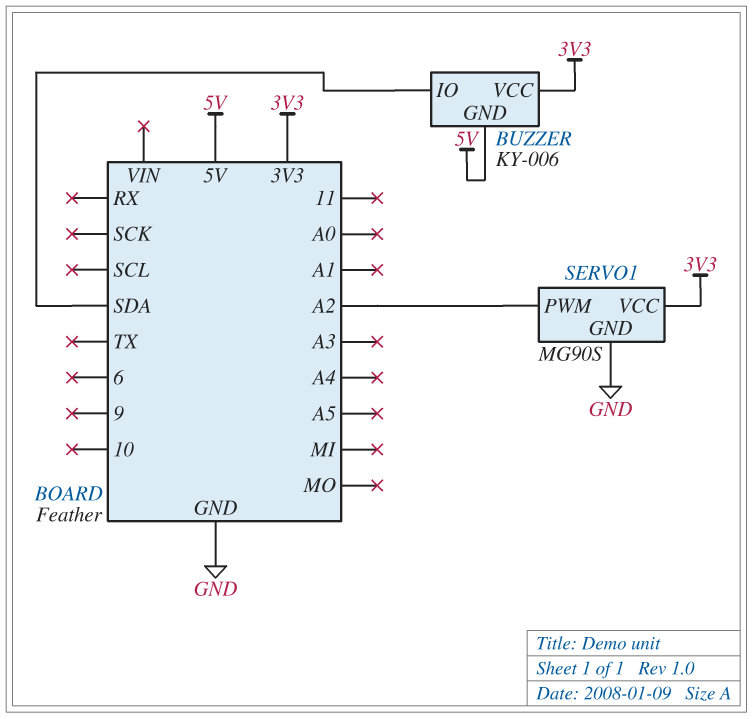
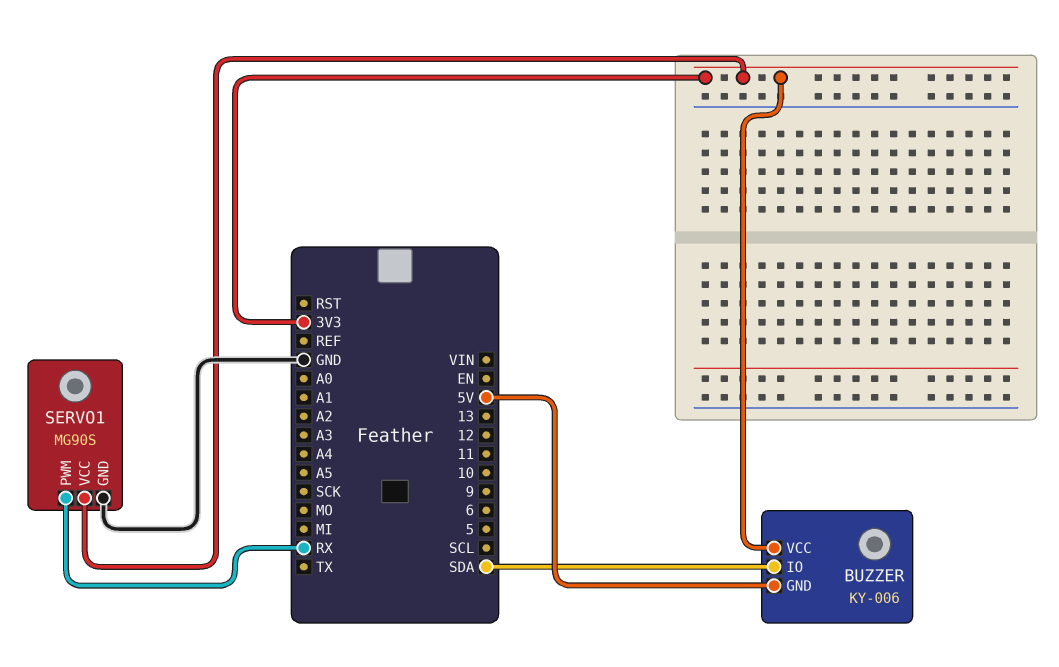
SERVO1 pin PWM: A2 -> RX

